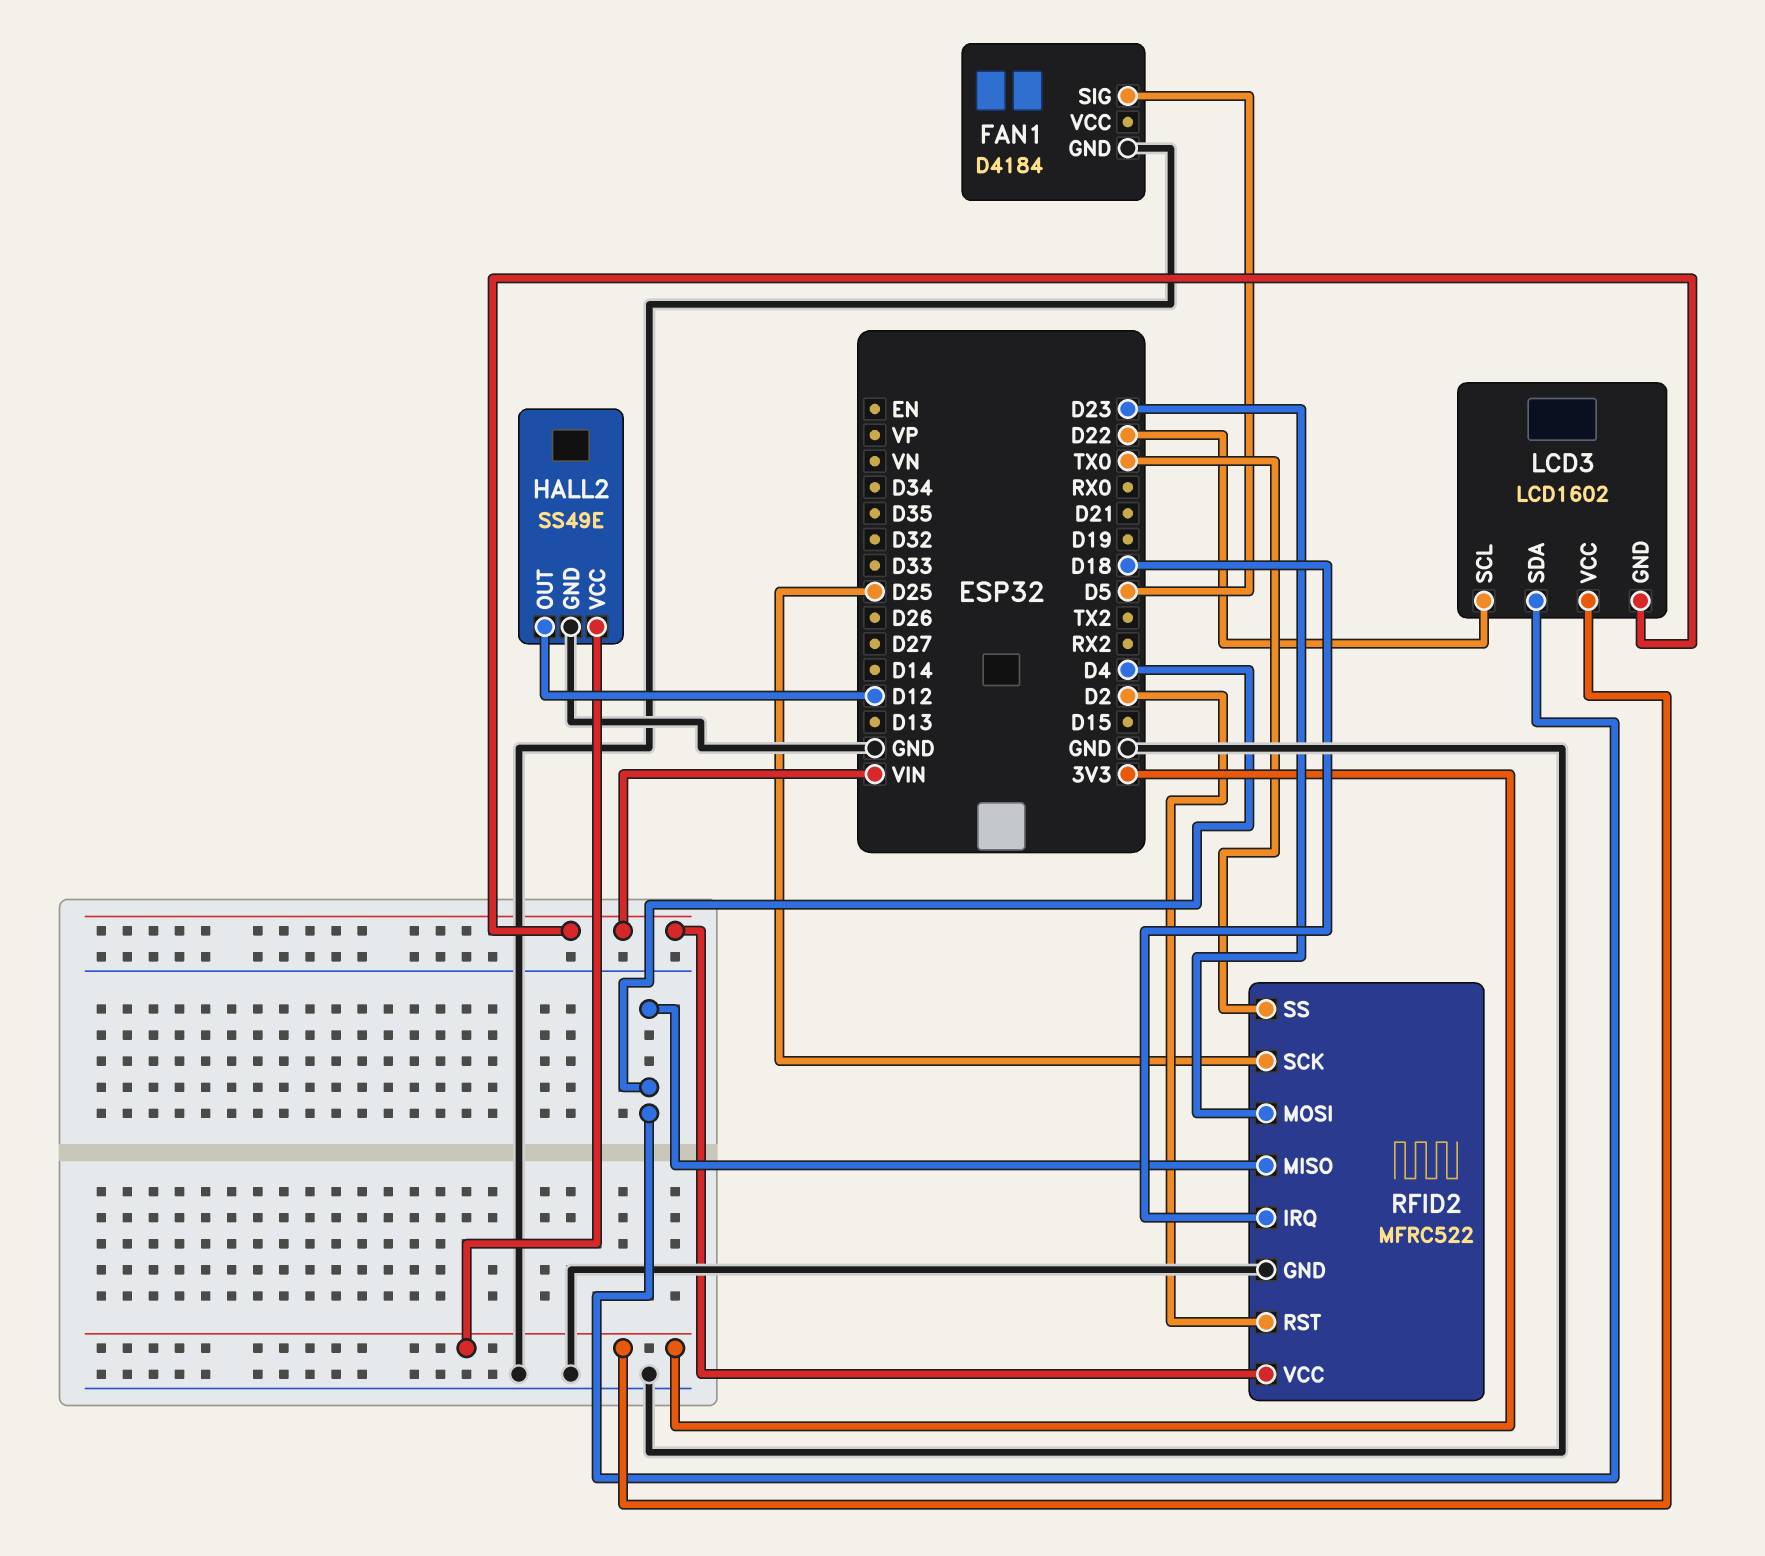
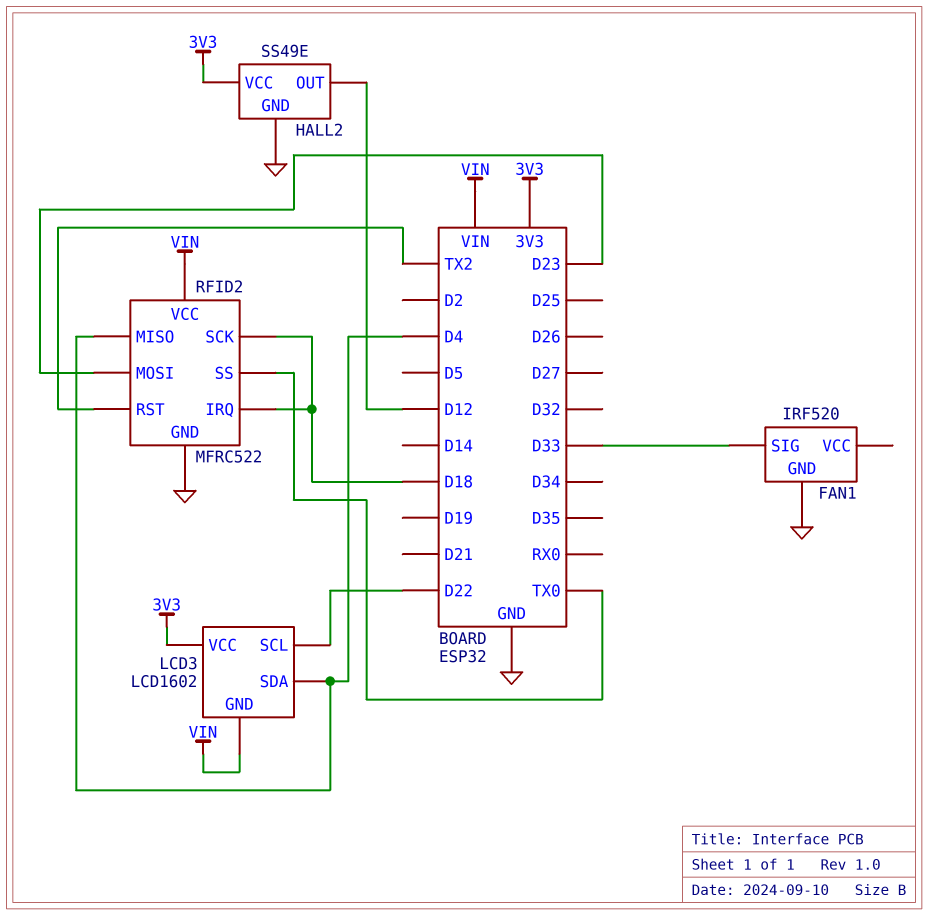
FAN1: D4184 -> IRF520
FAN1 pin SIG: D5 -> D33
RFID2 pin RST: D2 -> TX2
RFID2 pin SCK: D25 -> D18

